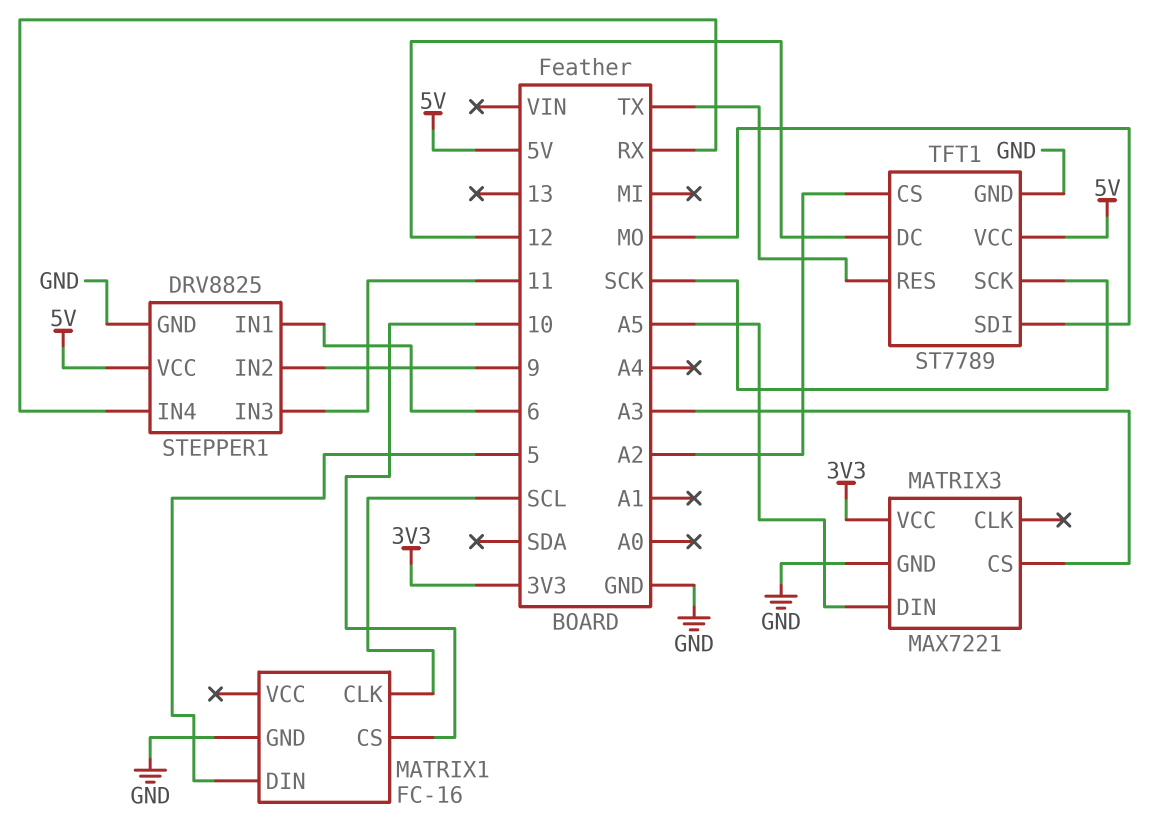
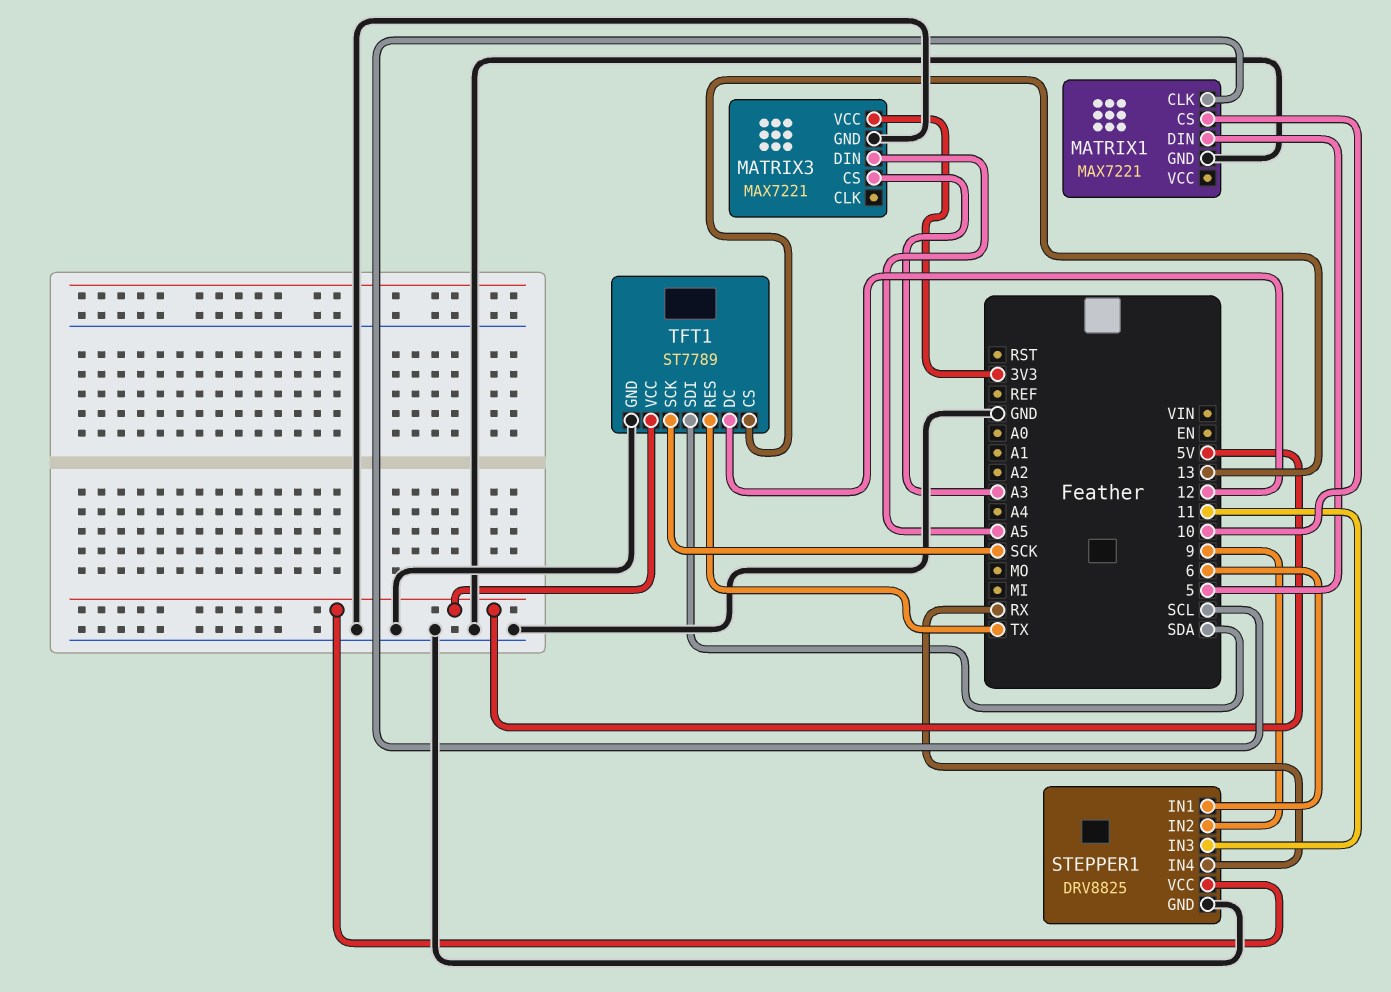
MATRIX1: FC-16 -> MAX7221
TFT1 pin CS: A2 -> 13
TFT1 pin SDI: MO -> SDA

